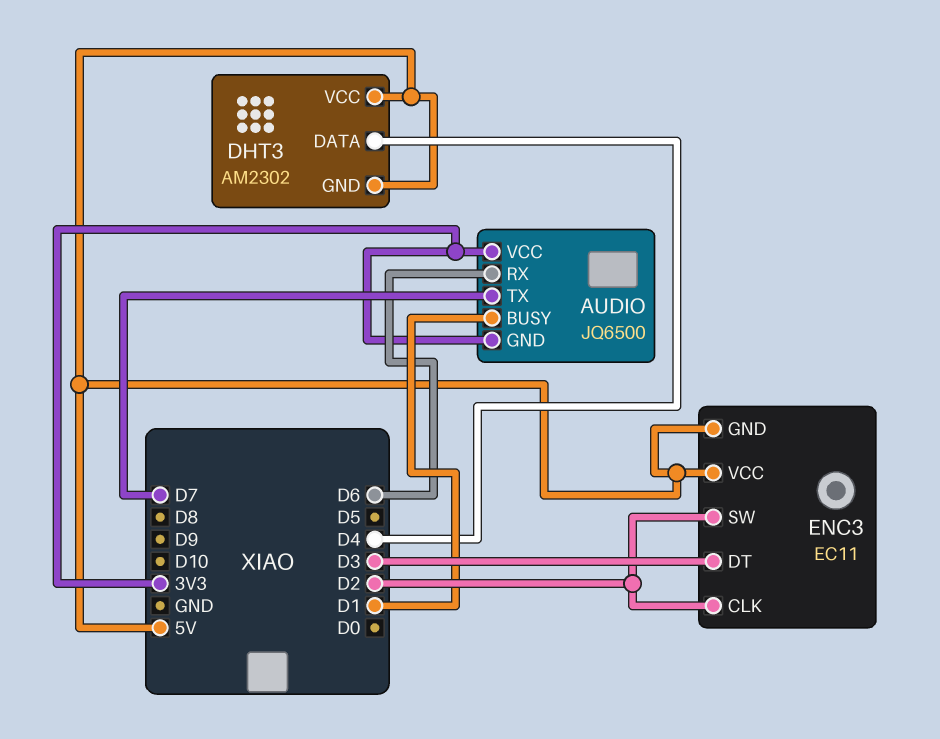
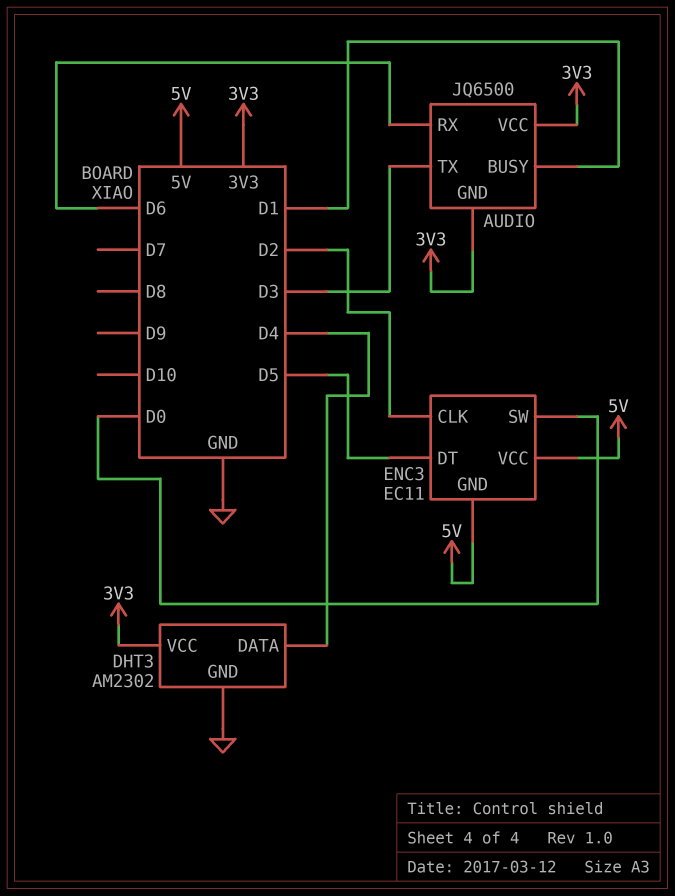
AUDIO pin TX: D7 -> D3
DHT3 pin GND: 5V -> GND
DHT3 pin VCC: 5V -> 3V3
ENC3 pin DT: D3 -> D5
ENC3 pin SW: D2 -> D0

